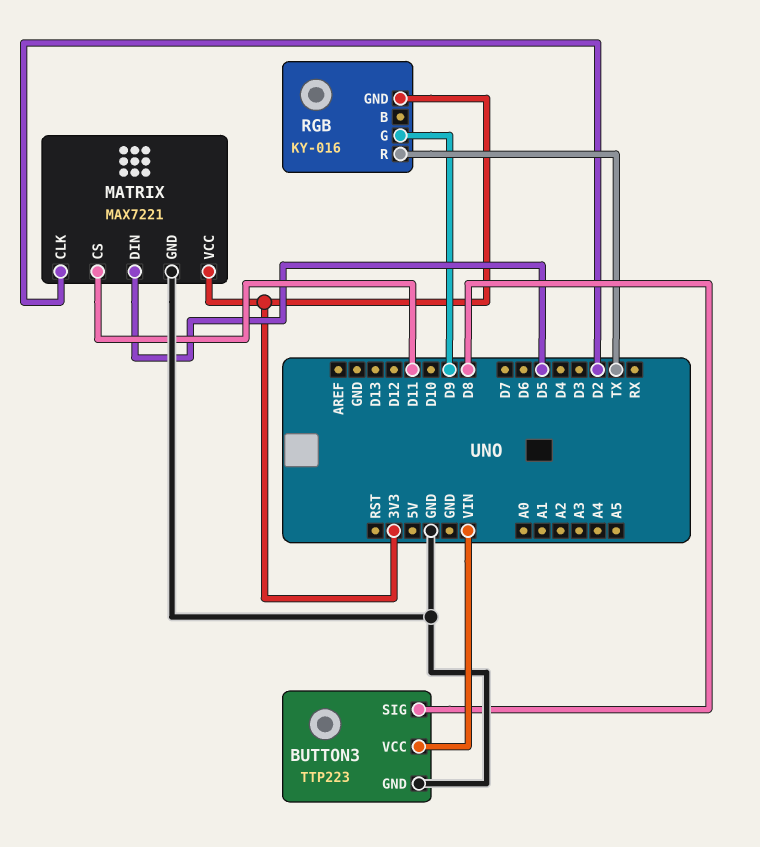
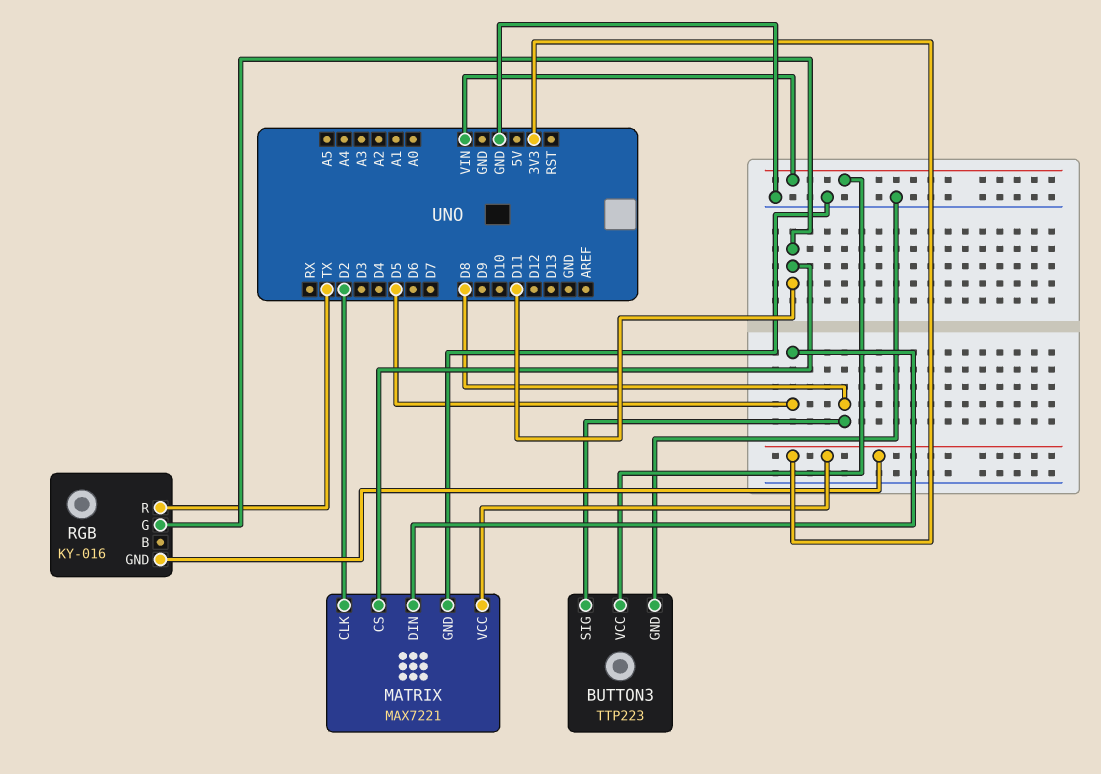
RGB pin G: D9 -> D11

